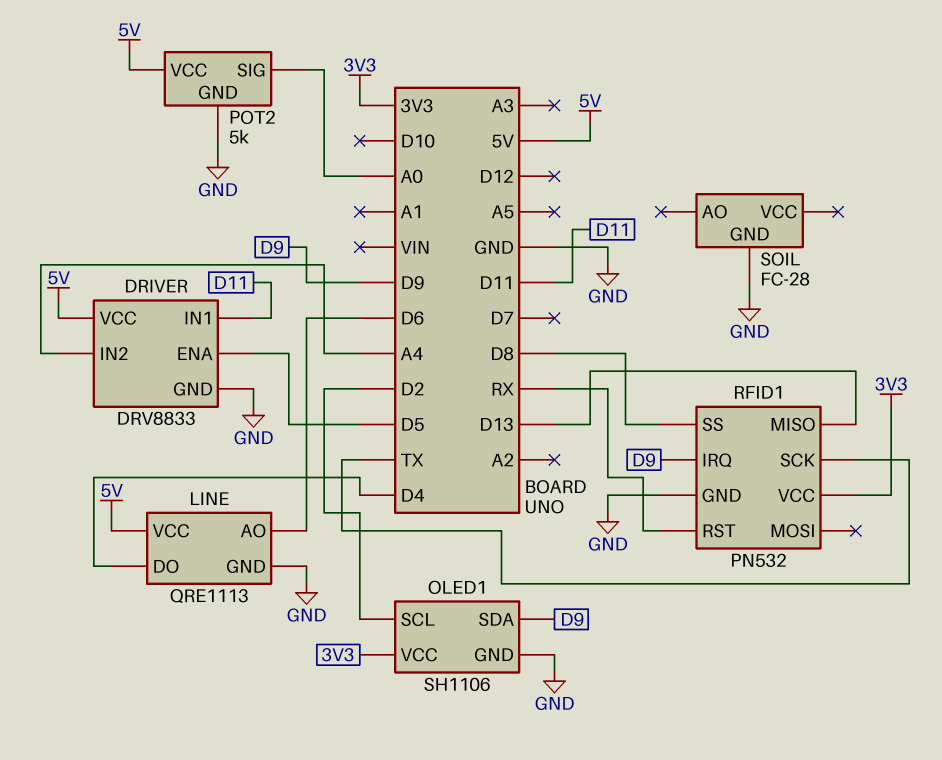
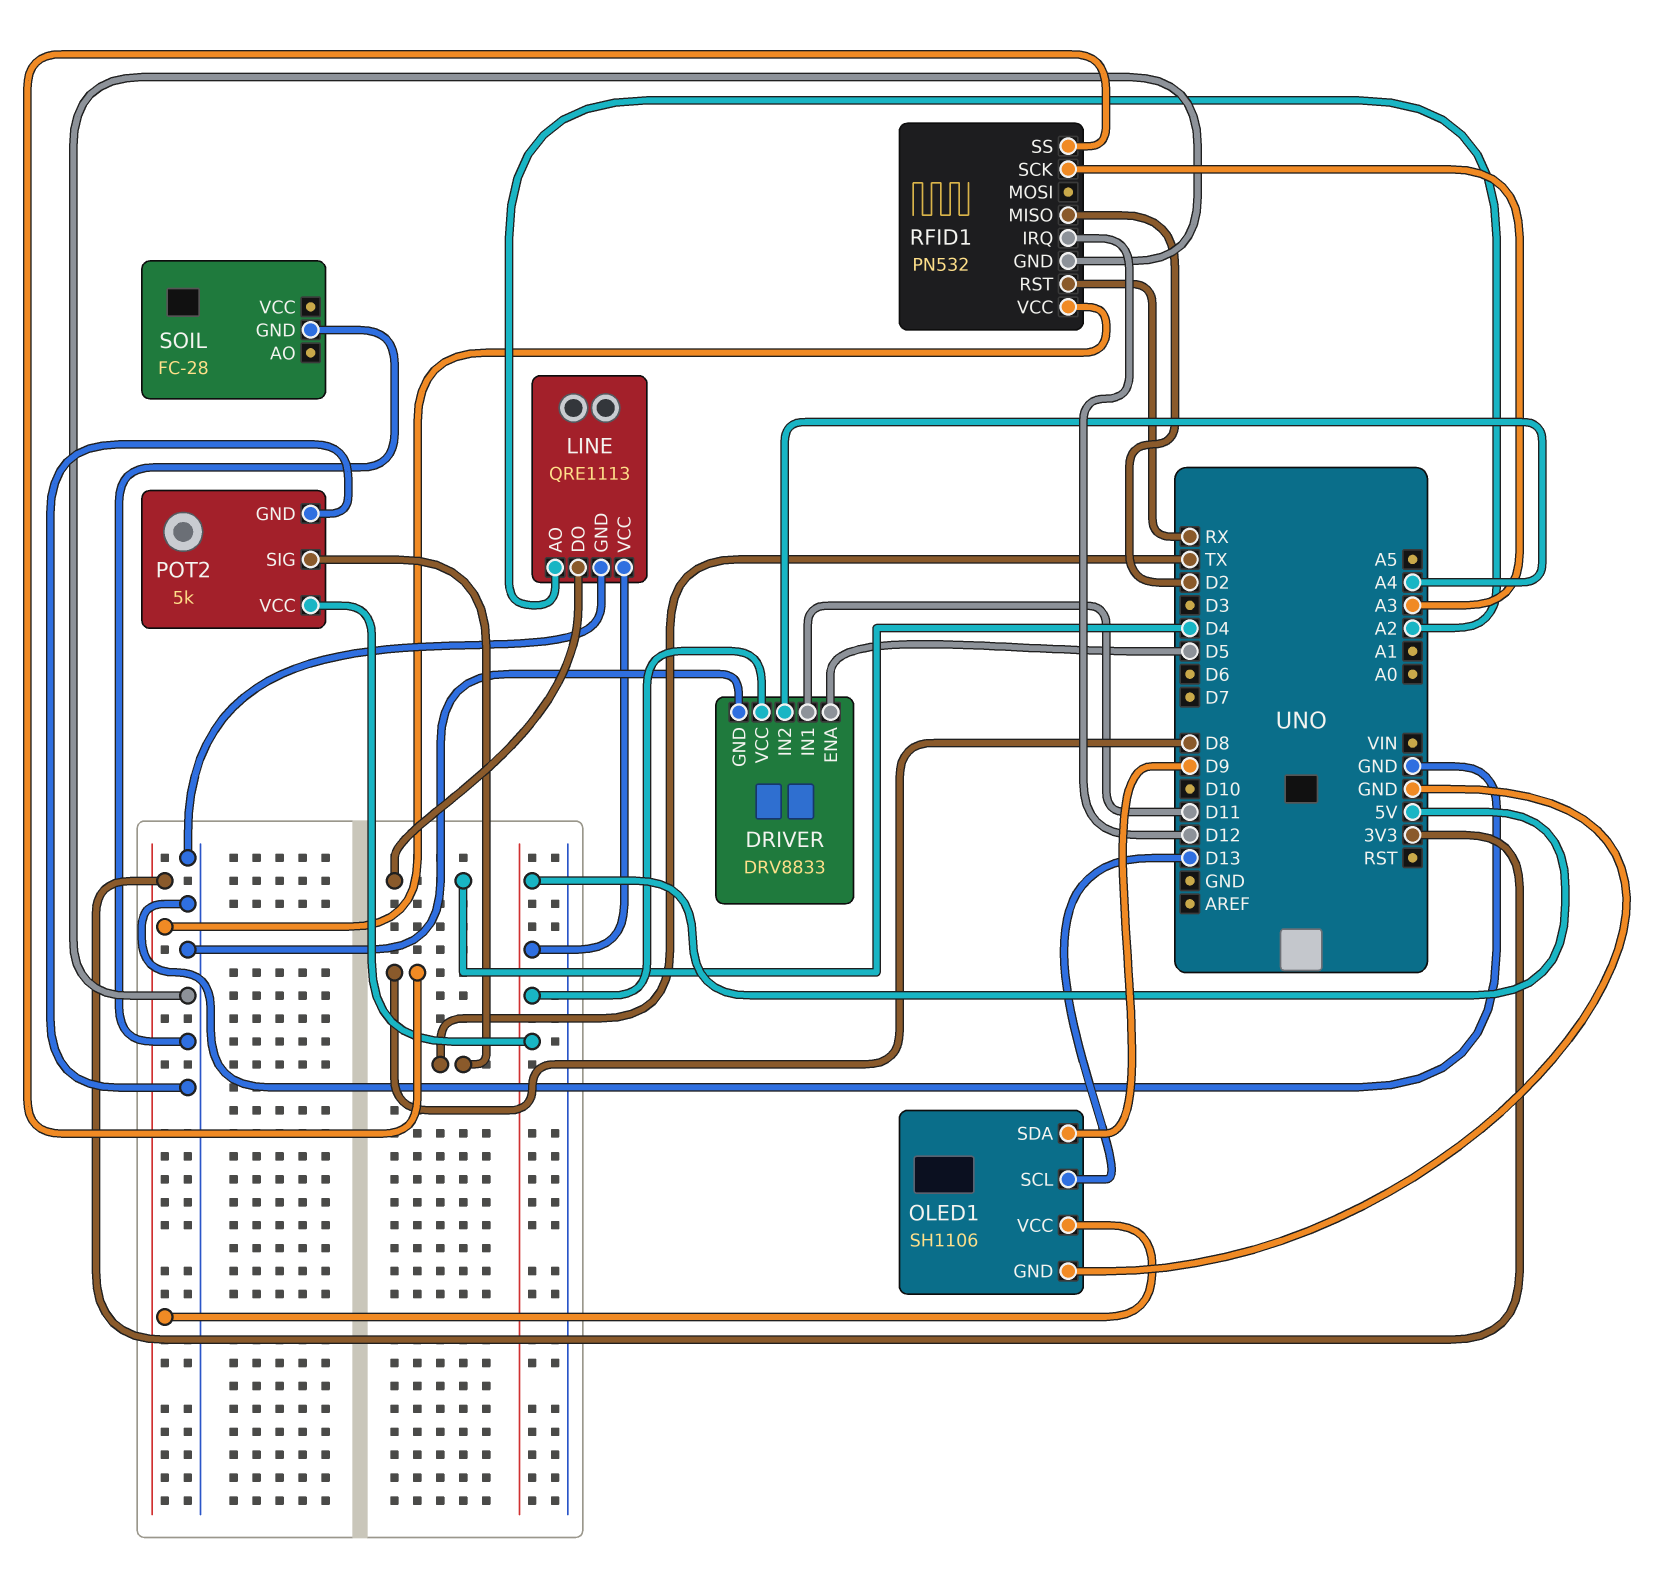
LINE pin AO: D6 -> A2
OLED1 pin SCL: D2 -> D13
POT2 pin SIG: A0 -> TX
RFID1 pin IRQ: D9 -> D12
RFID1 pin MISO: D13 -> D2
RFID1 pin SCK: TX -> A3

